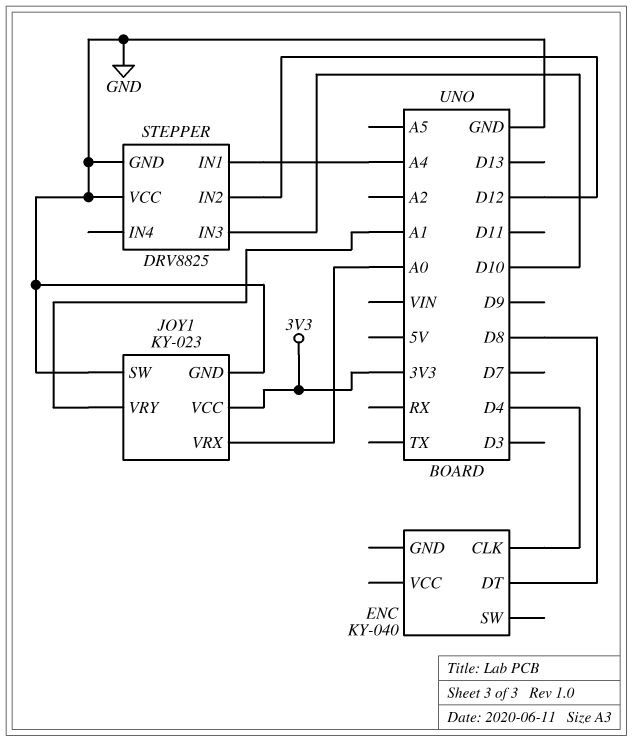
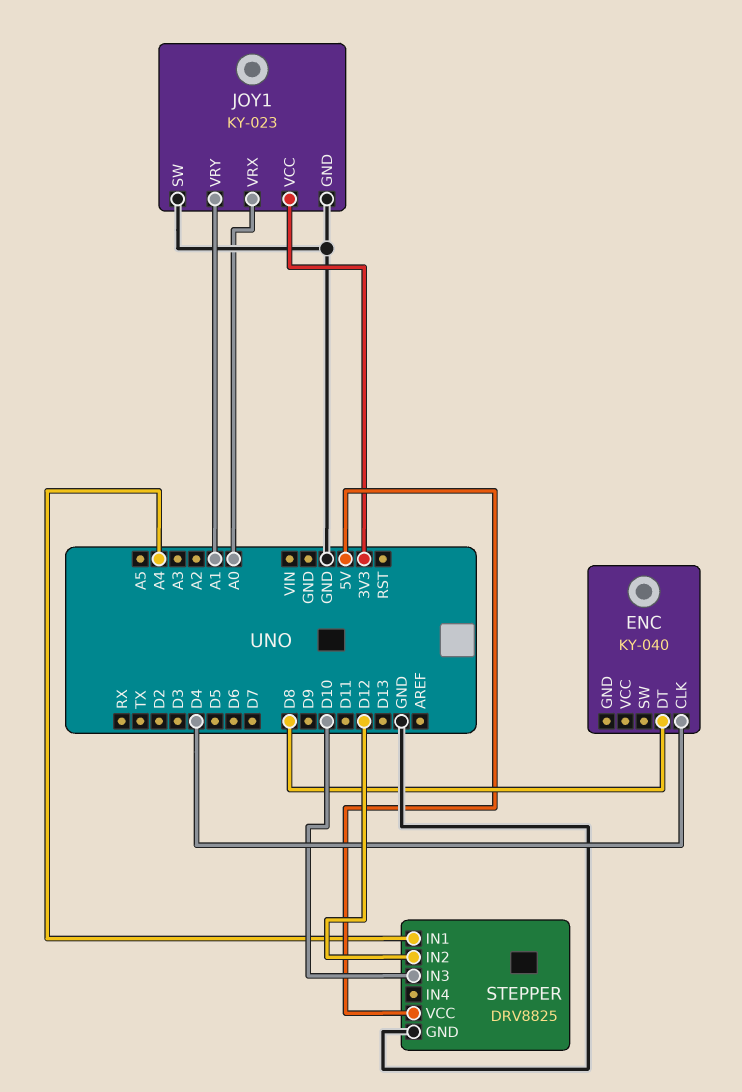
STEPPER pin VCC: GND -> 5V

